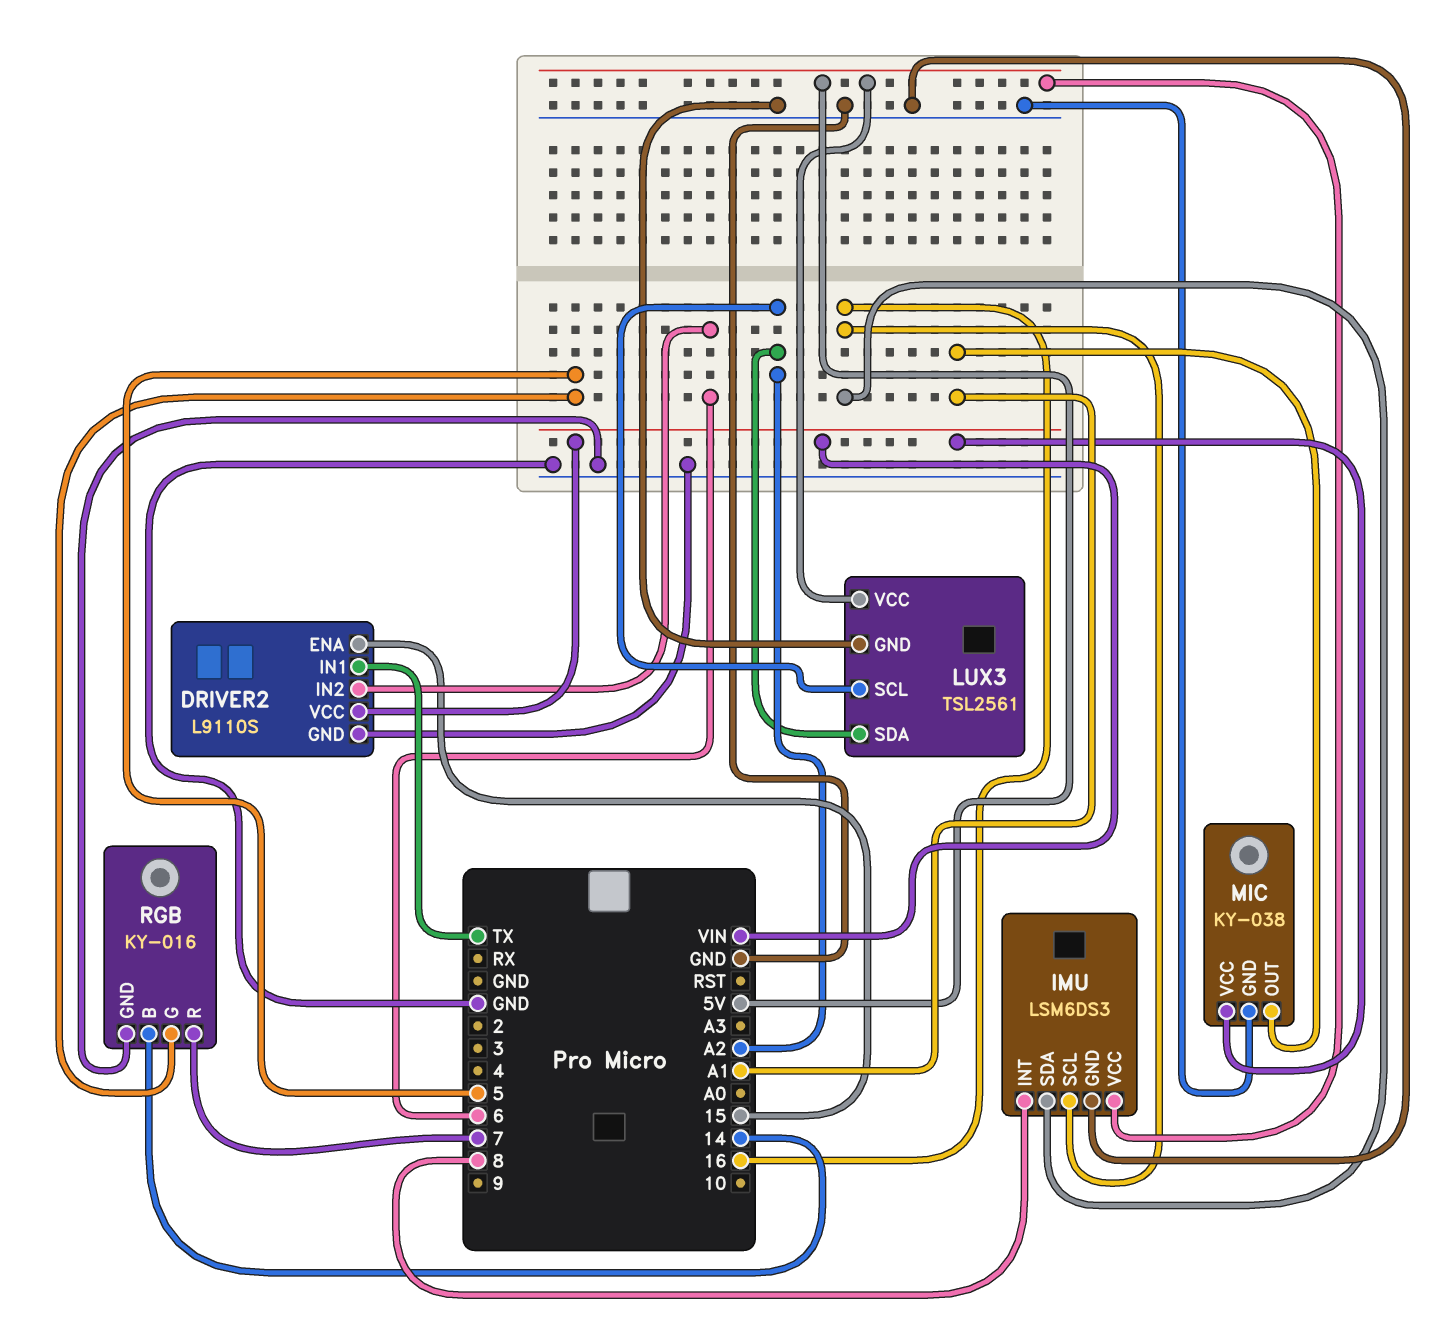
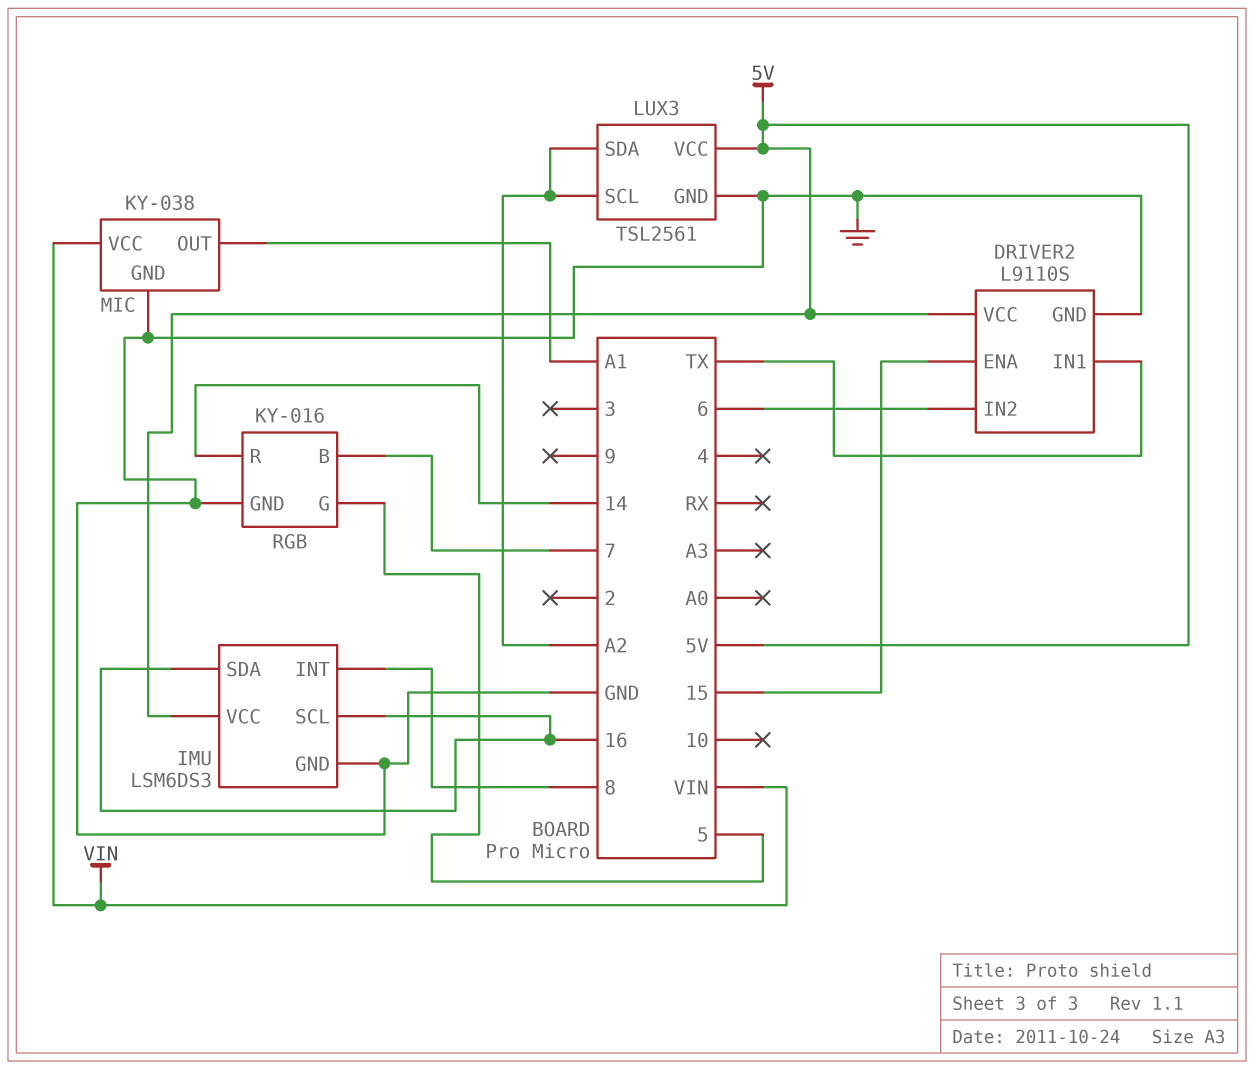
DRIVER2 pin VCC: VIN -> 5V
RGB pin B: 14 -> 7
RGB pin R: 7 -> 14

